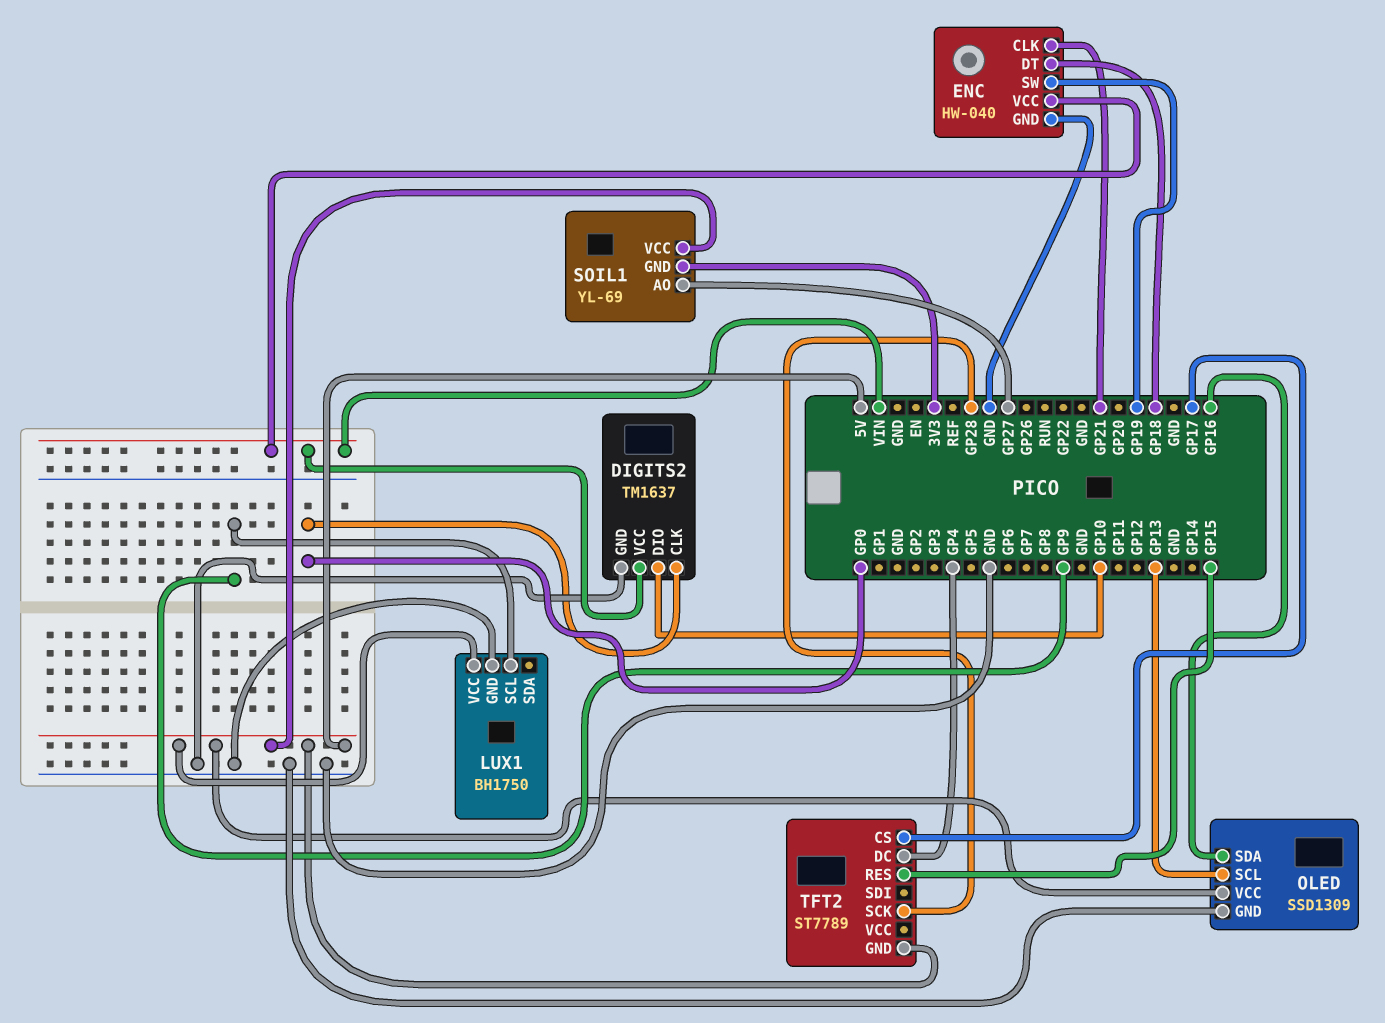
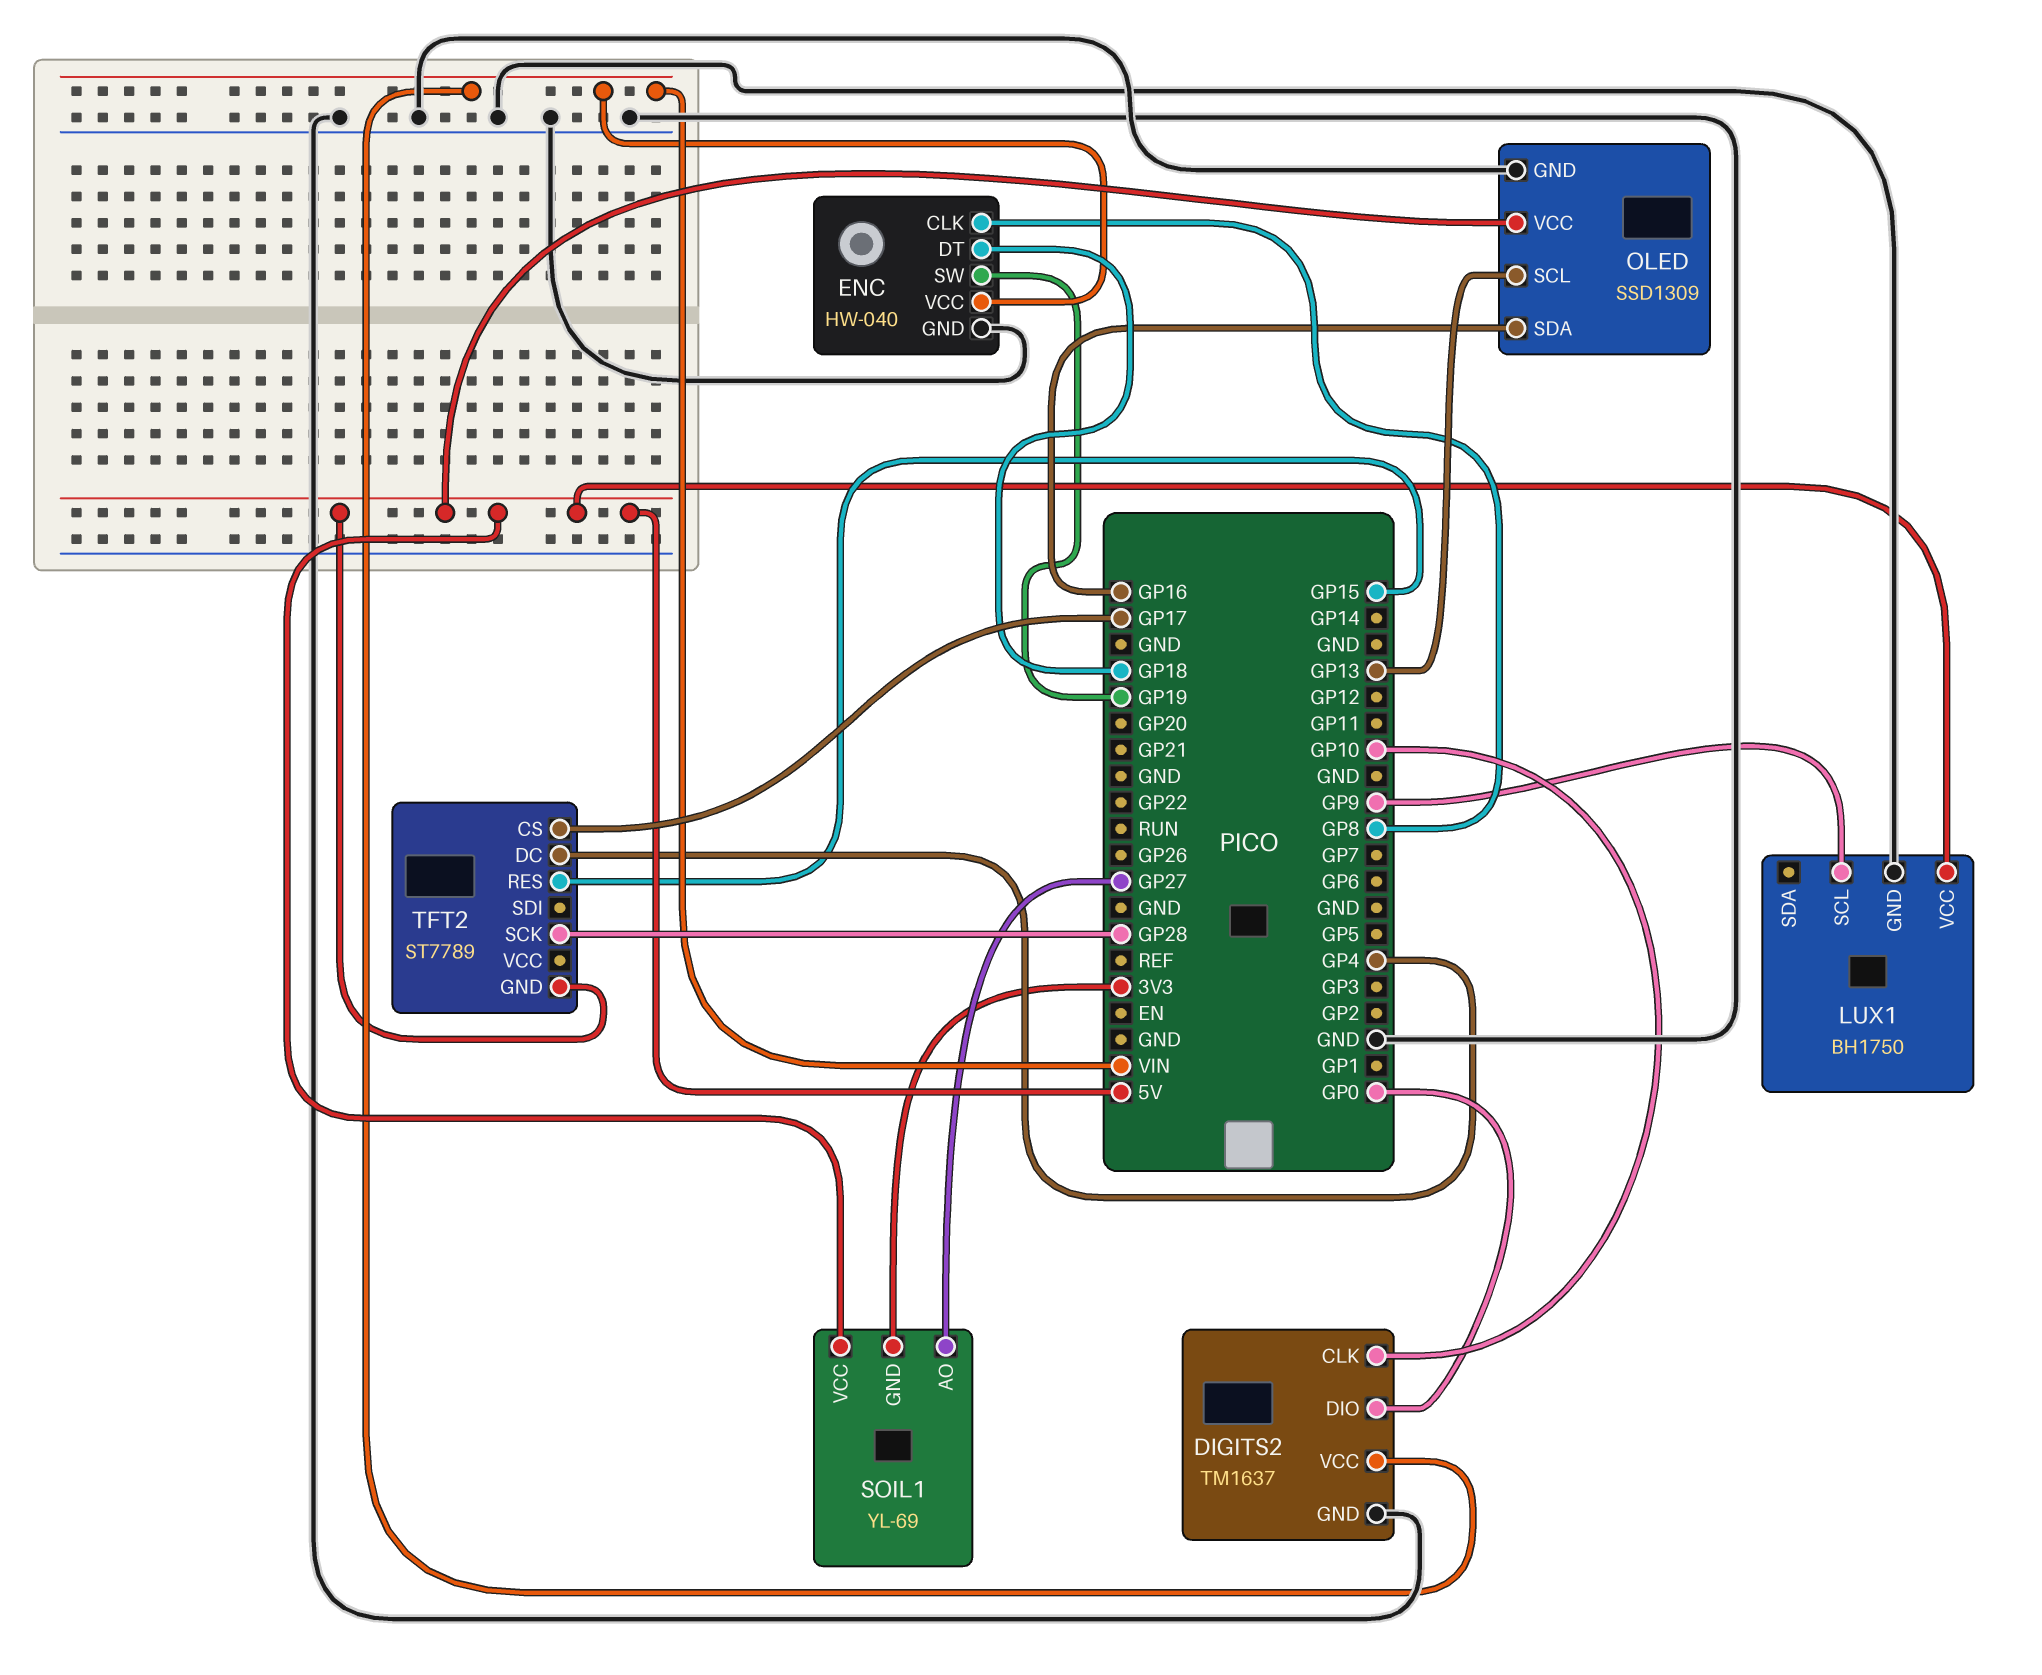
DIGITS2 pin CLK: GP0 -> GP10
DIGITS2 pin DIO: GP10 -> GP0
ENC pin CLK: GP21 -> GP8

